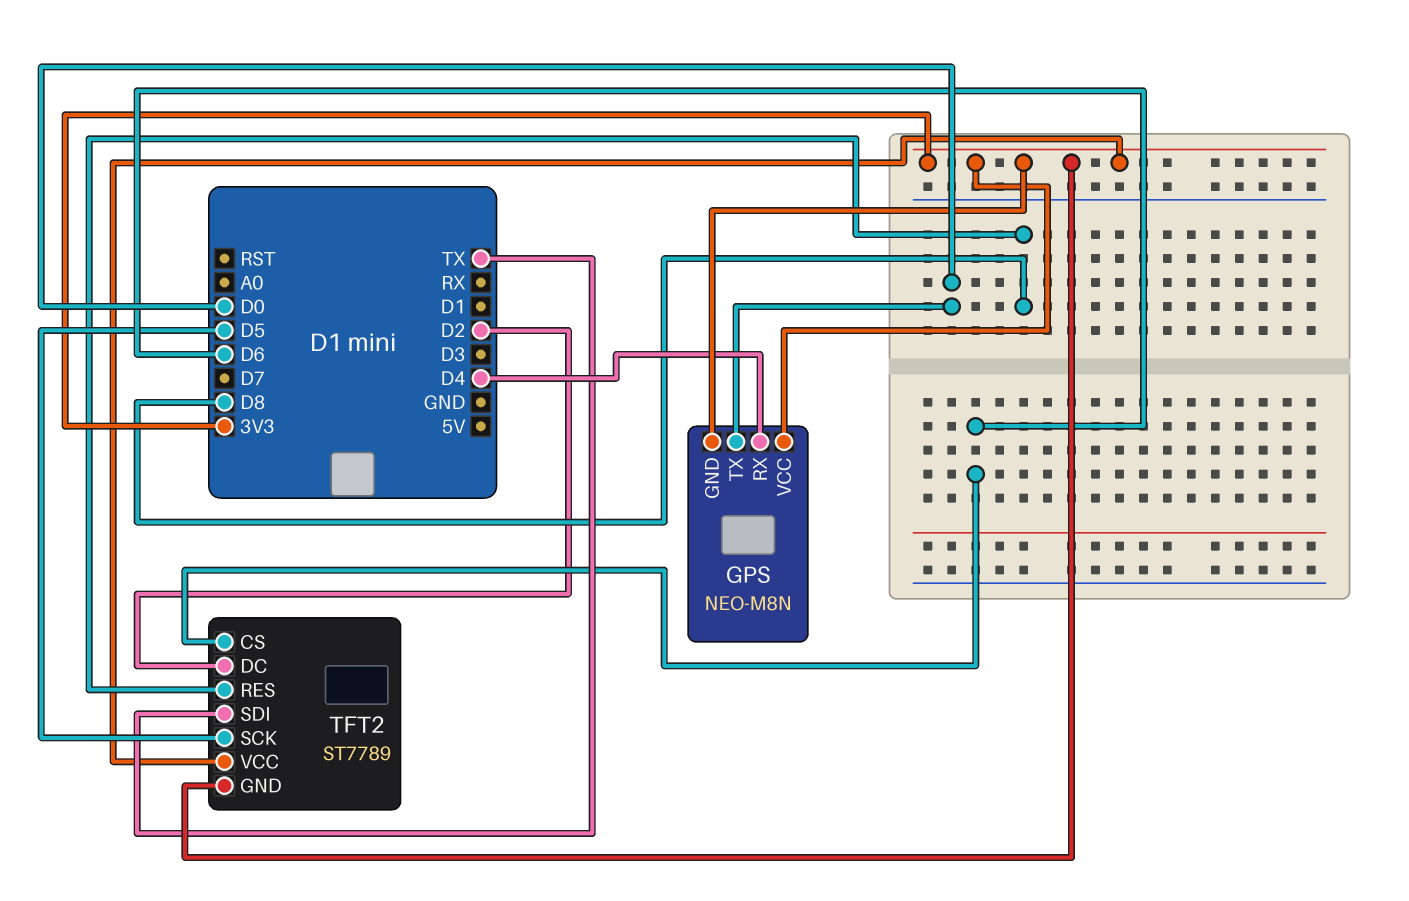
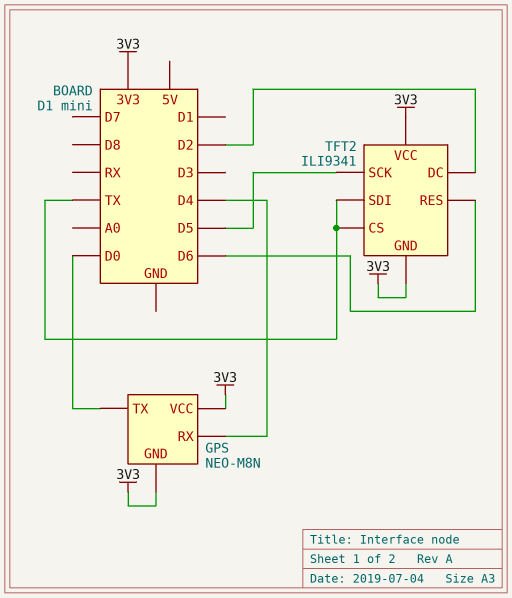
TFT2: ST7789 -> ILI9341
TFT2 pin CS: D6 -> TX
TFT2 pin RES: D8 -> D6

